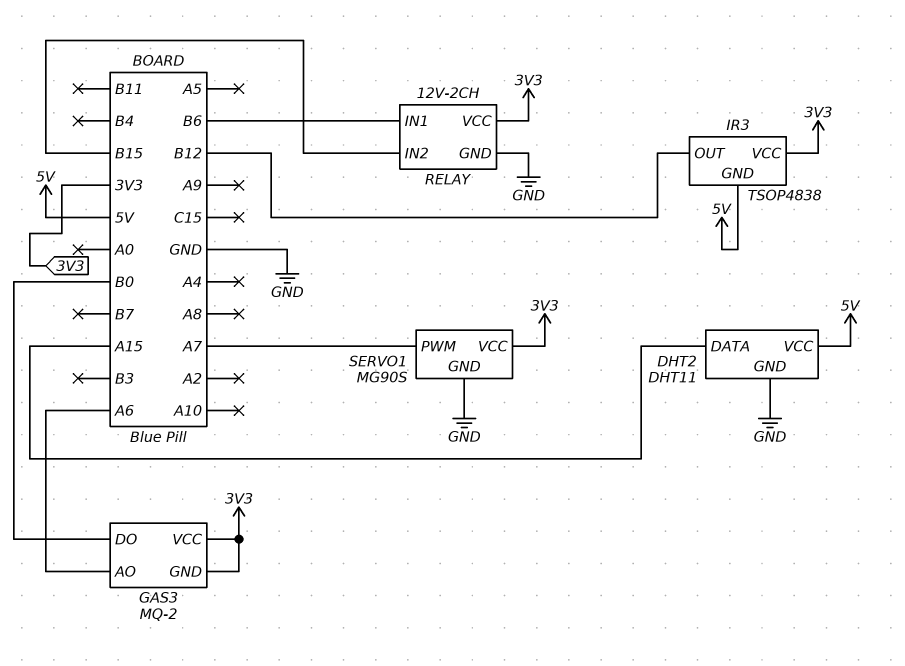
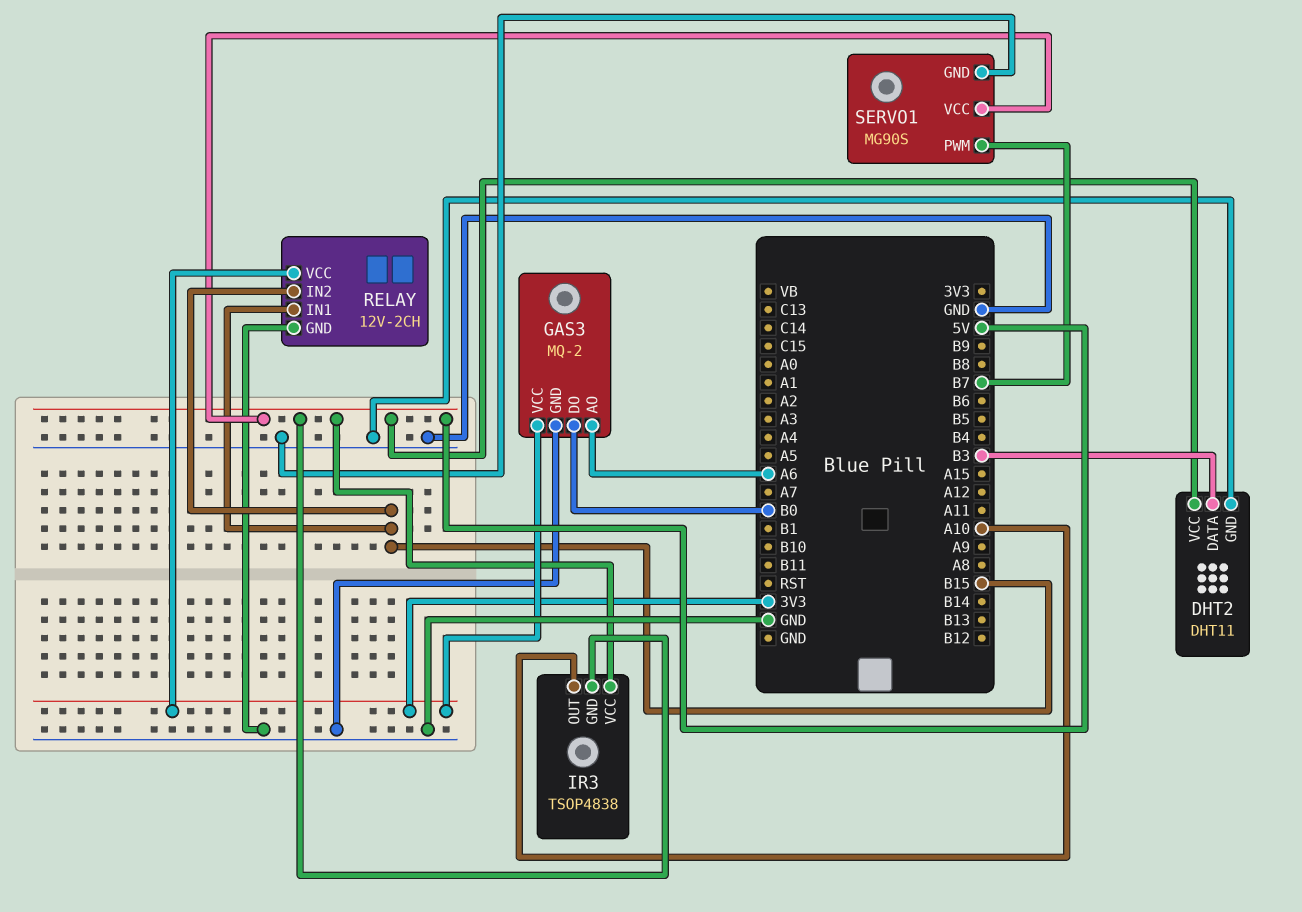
DHT2 pin DATA: A15 -> B3
GAS3 pin GND: 3V3 -> GND
IR3 pin OUT: B12 -> A10
IR3 pin VCC: 3V3 -> 5V
RELAY pin IN1: B6 -> B15
SERVO1 pin PWM: A7 -> B7
SERVO1 pin VCC: 3V3 -> 5V

